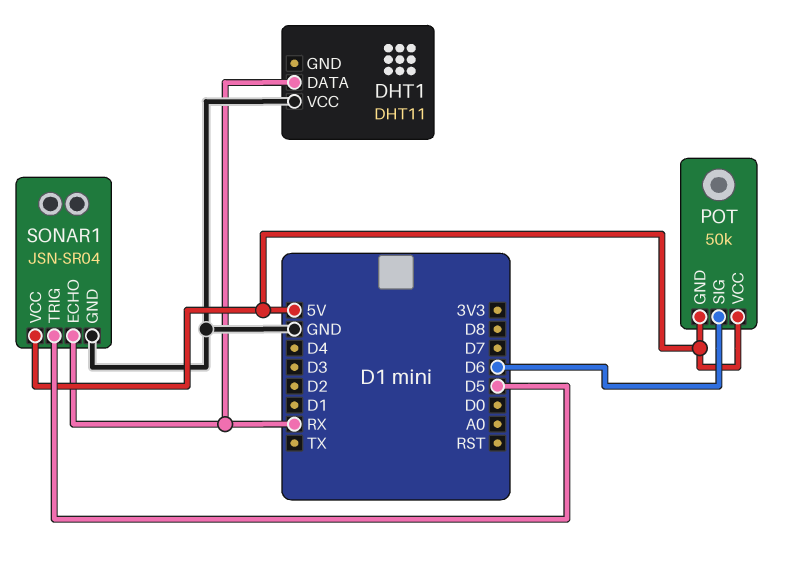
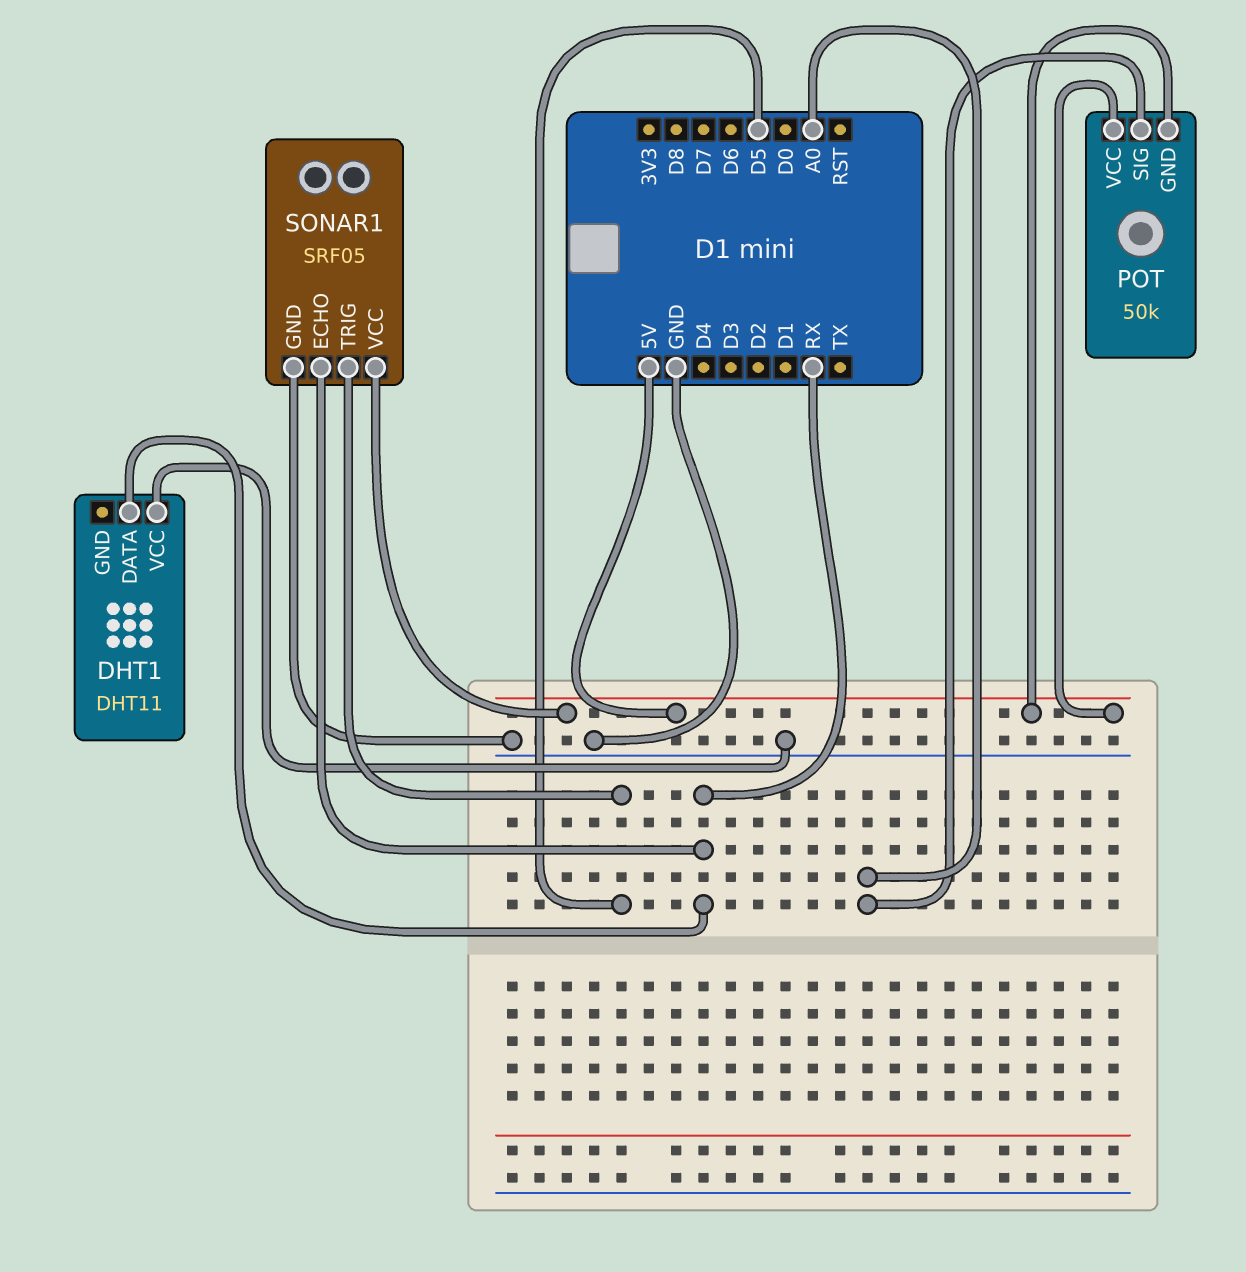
POT pin SIG: D6 -> A0
SONAR1: JSN-SR04 -> SRF05

